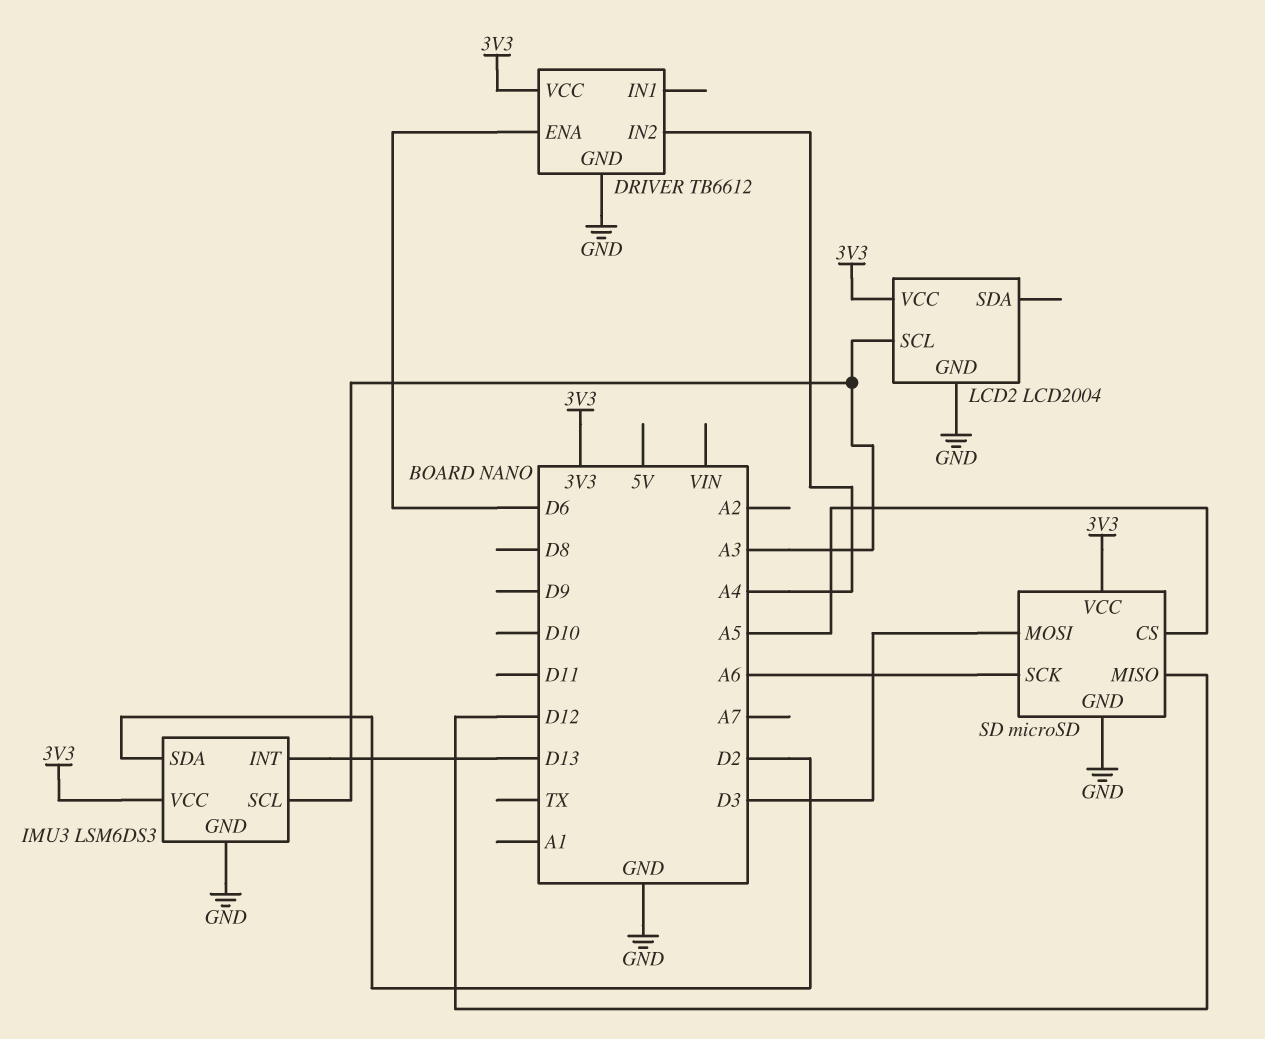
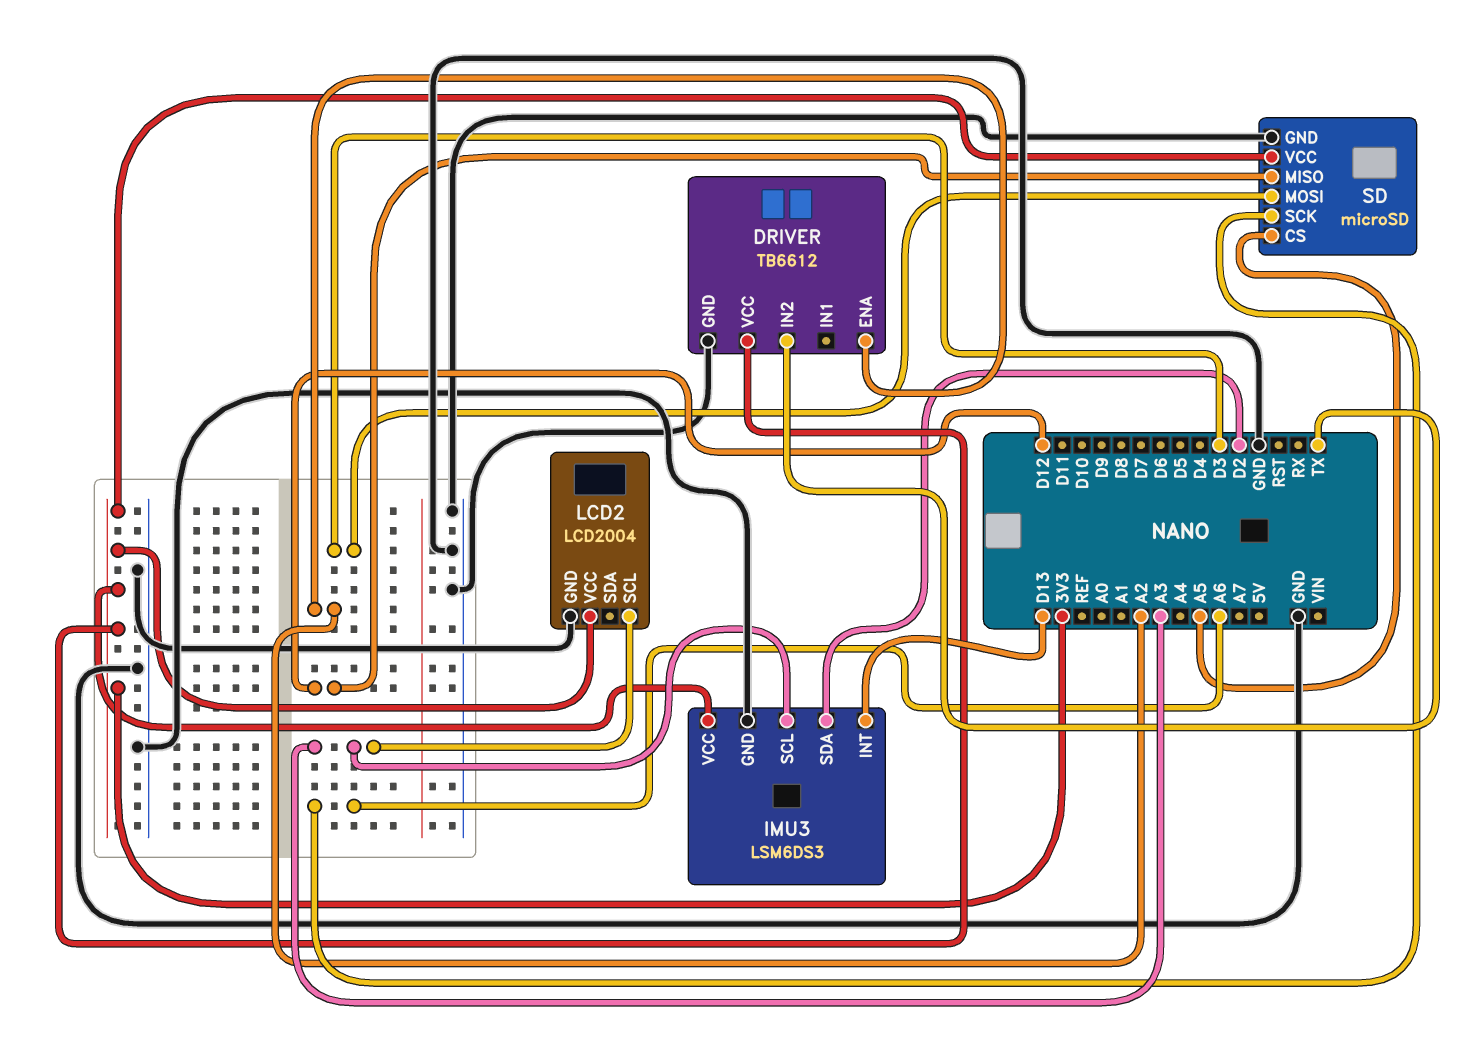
DRIVER pin ENA: D6 -> A2
DRIVER pin IN2: A4 -> TX

